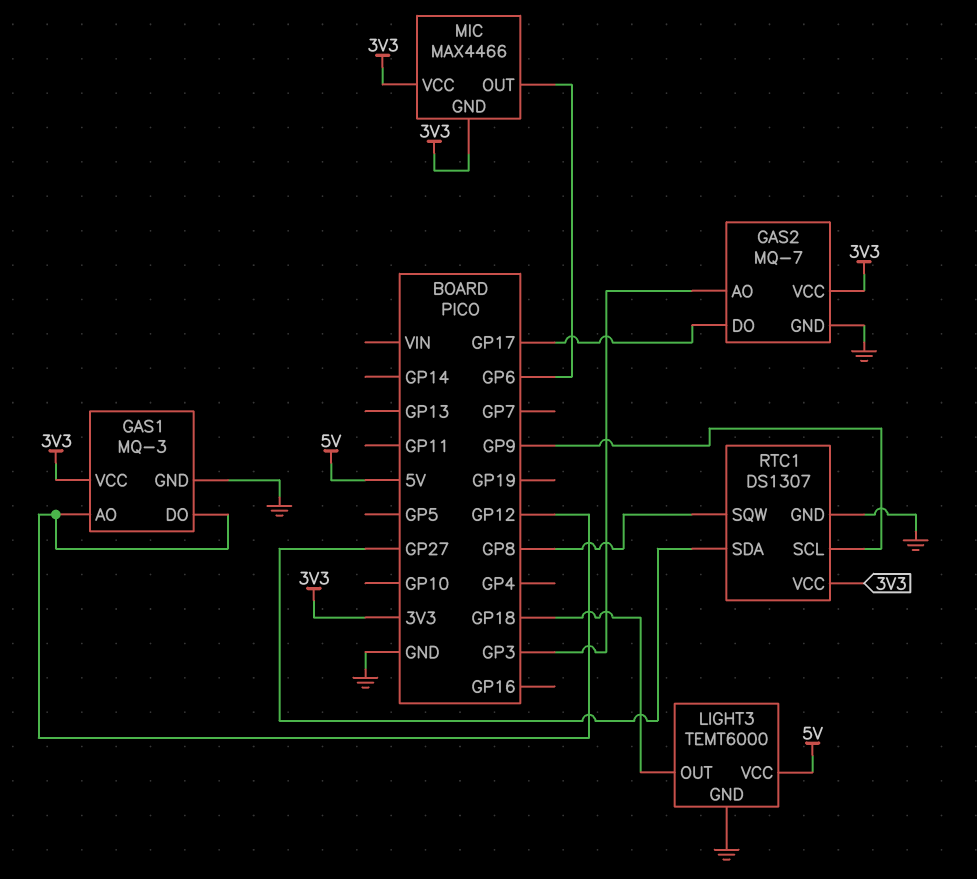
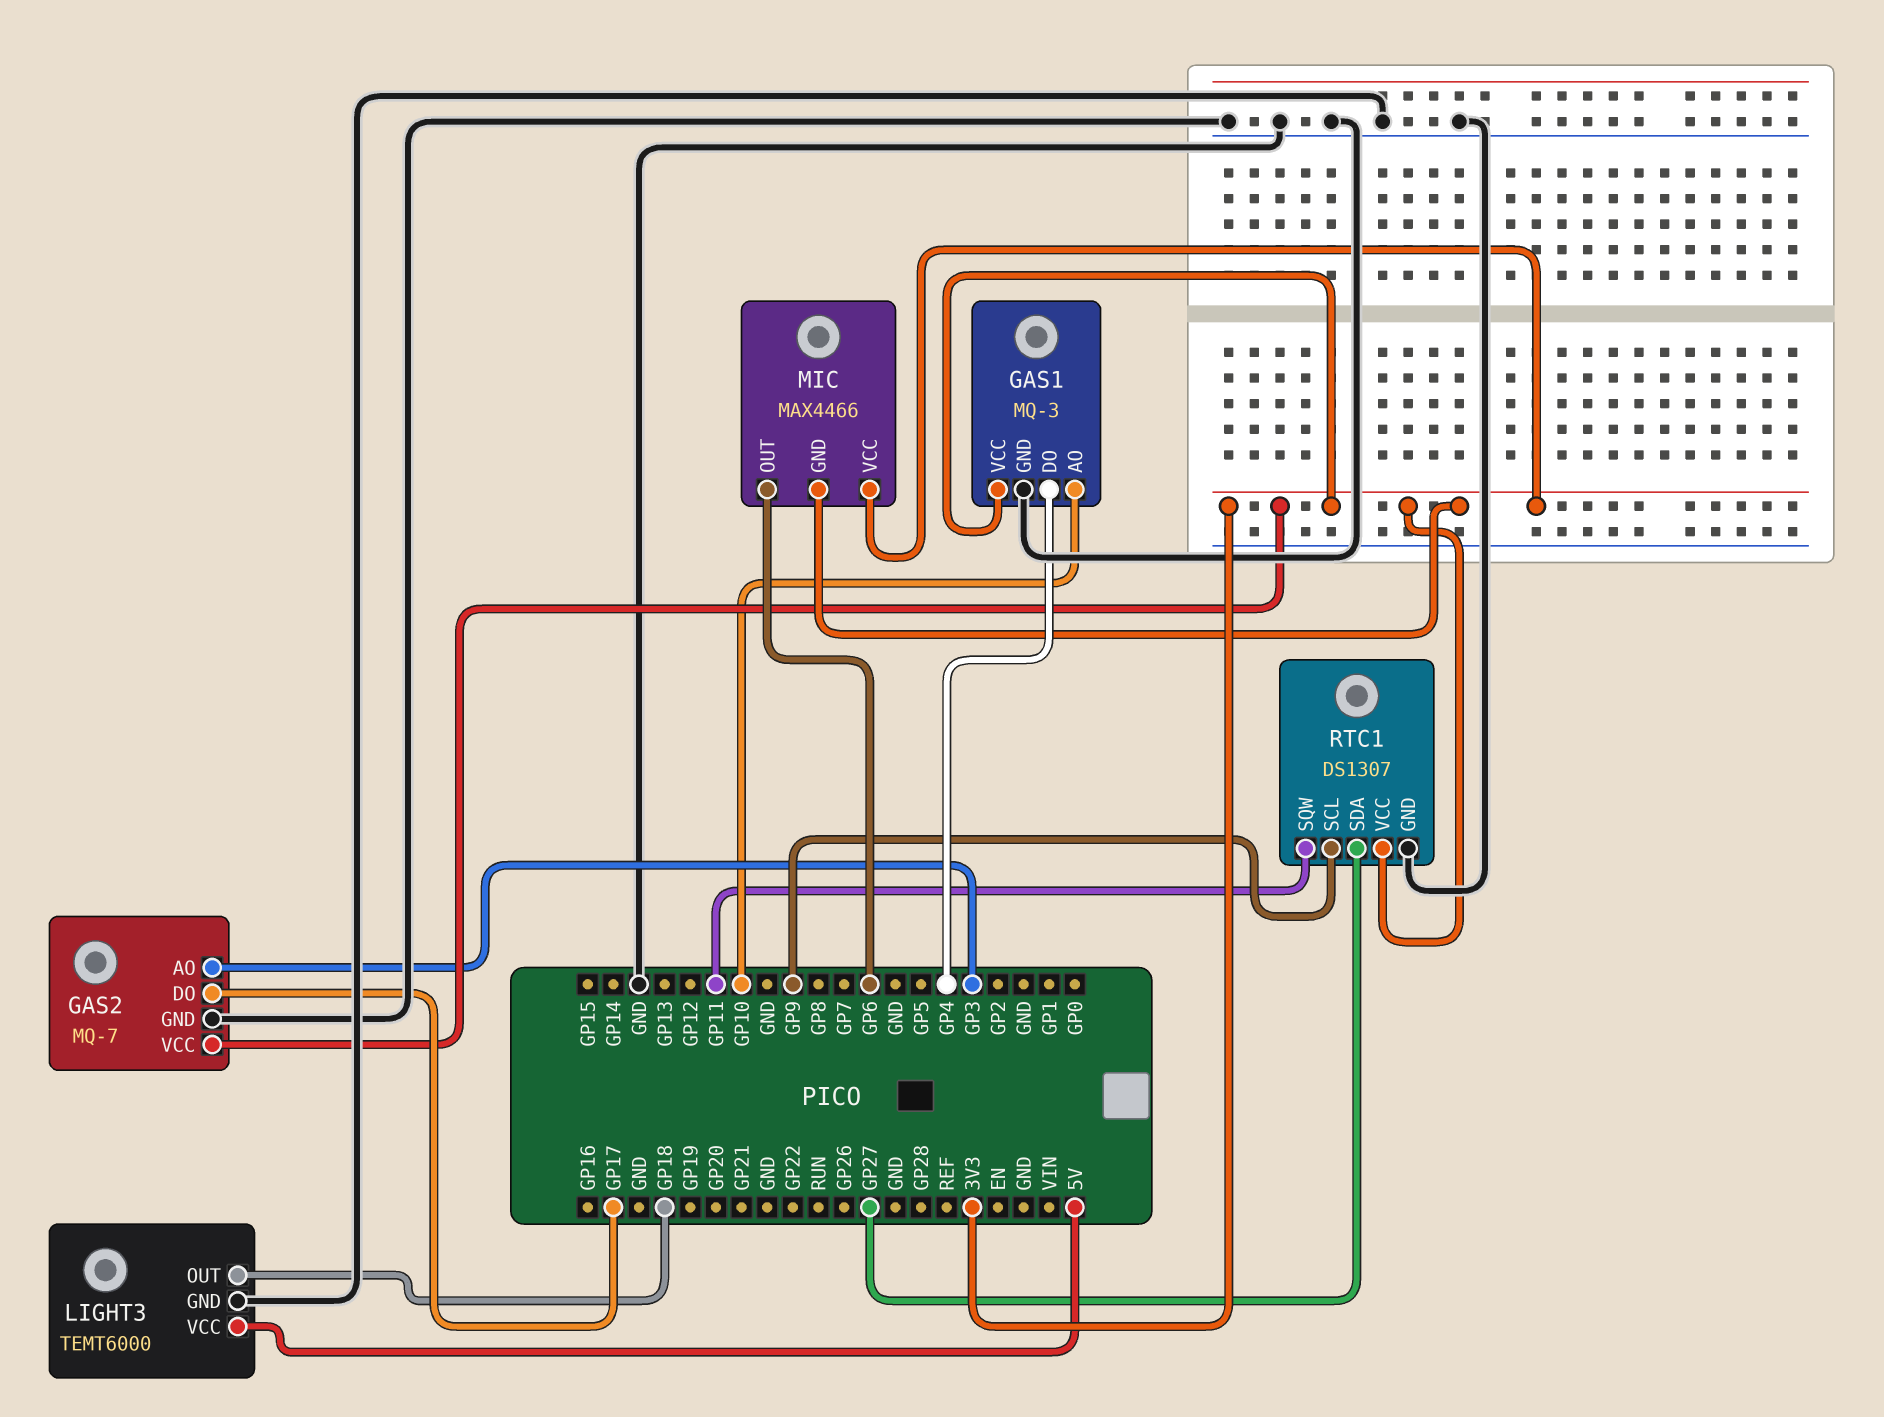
GAS1 pin AO: GP12 -> GP10
GAS1 pin DO: GP12 -> GP4
RTC1 pin SQW: GP8 -> GP11

